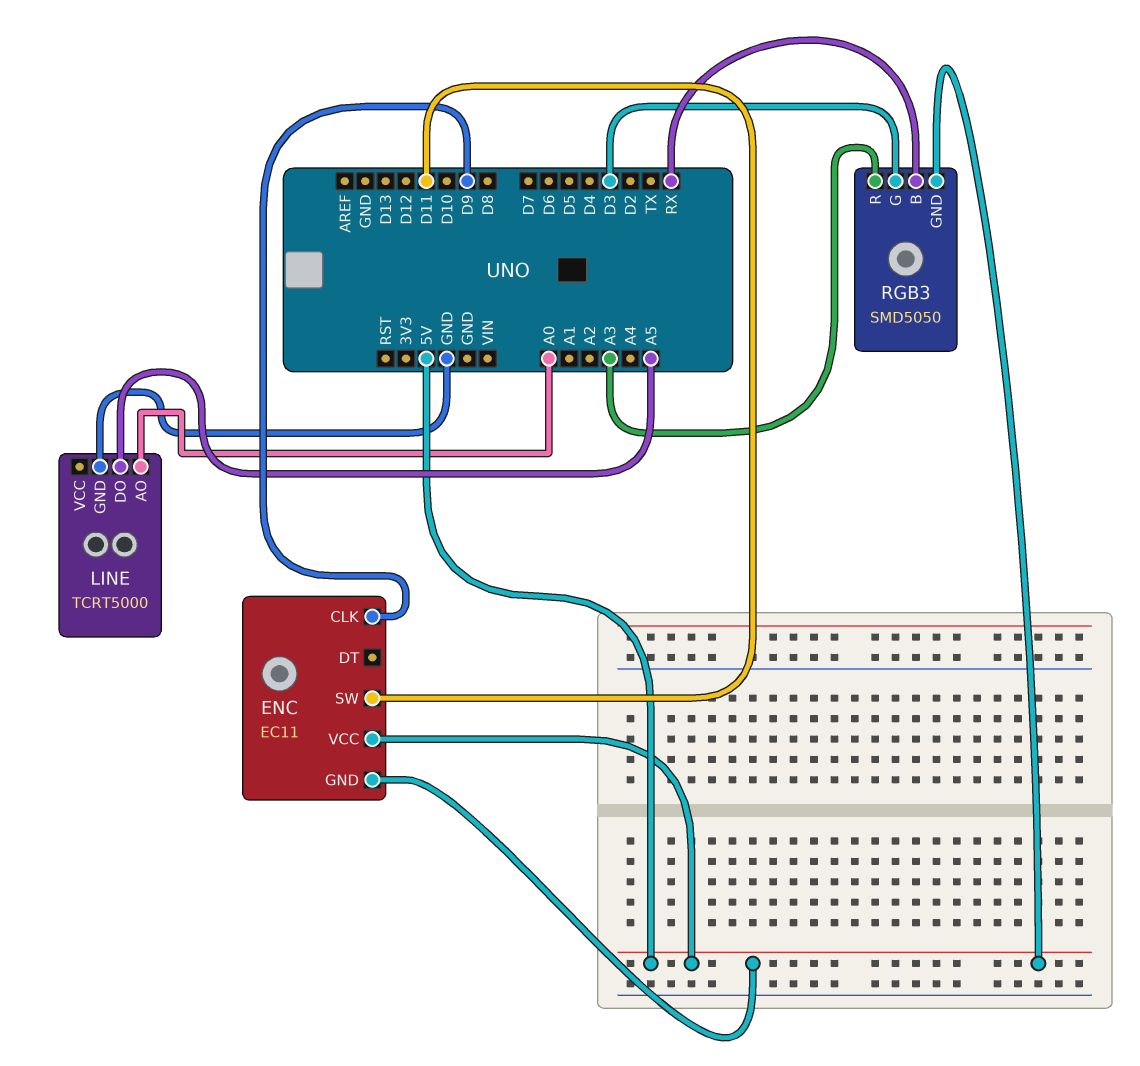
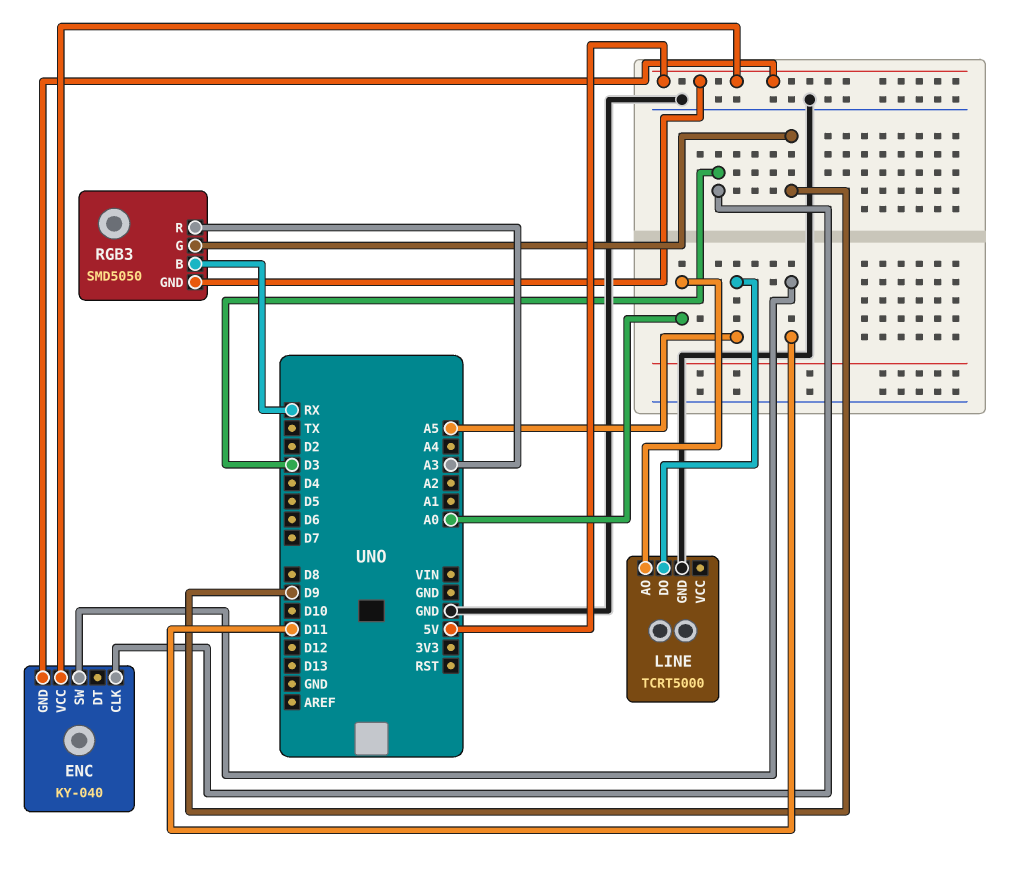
ENC: EC11 -> KY-040
ENC pin CLK: D9 -> D3
RGB3 pin G: D3 -> D9

